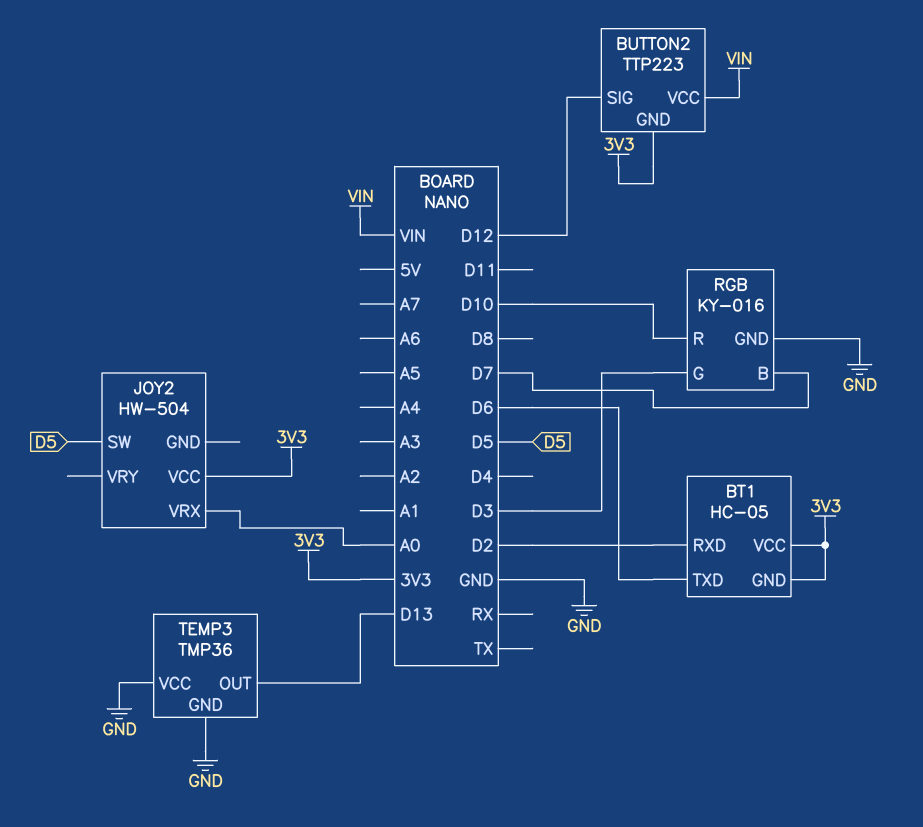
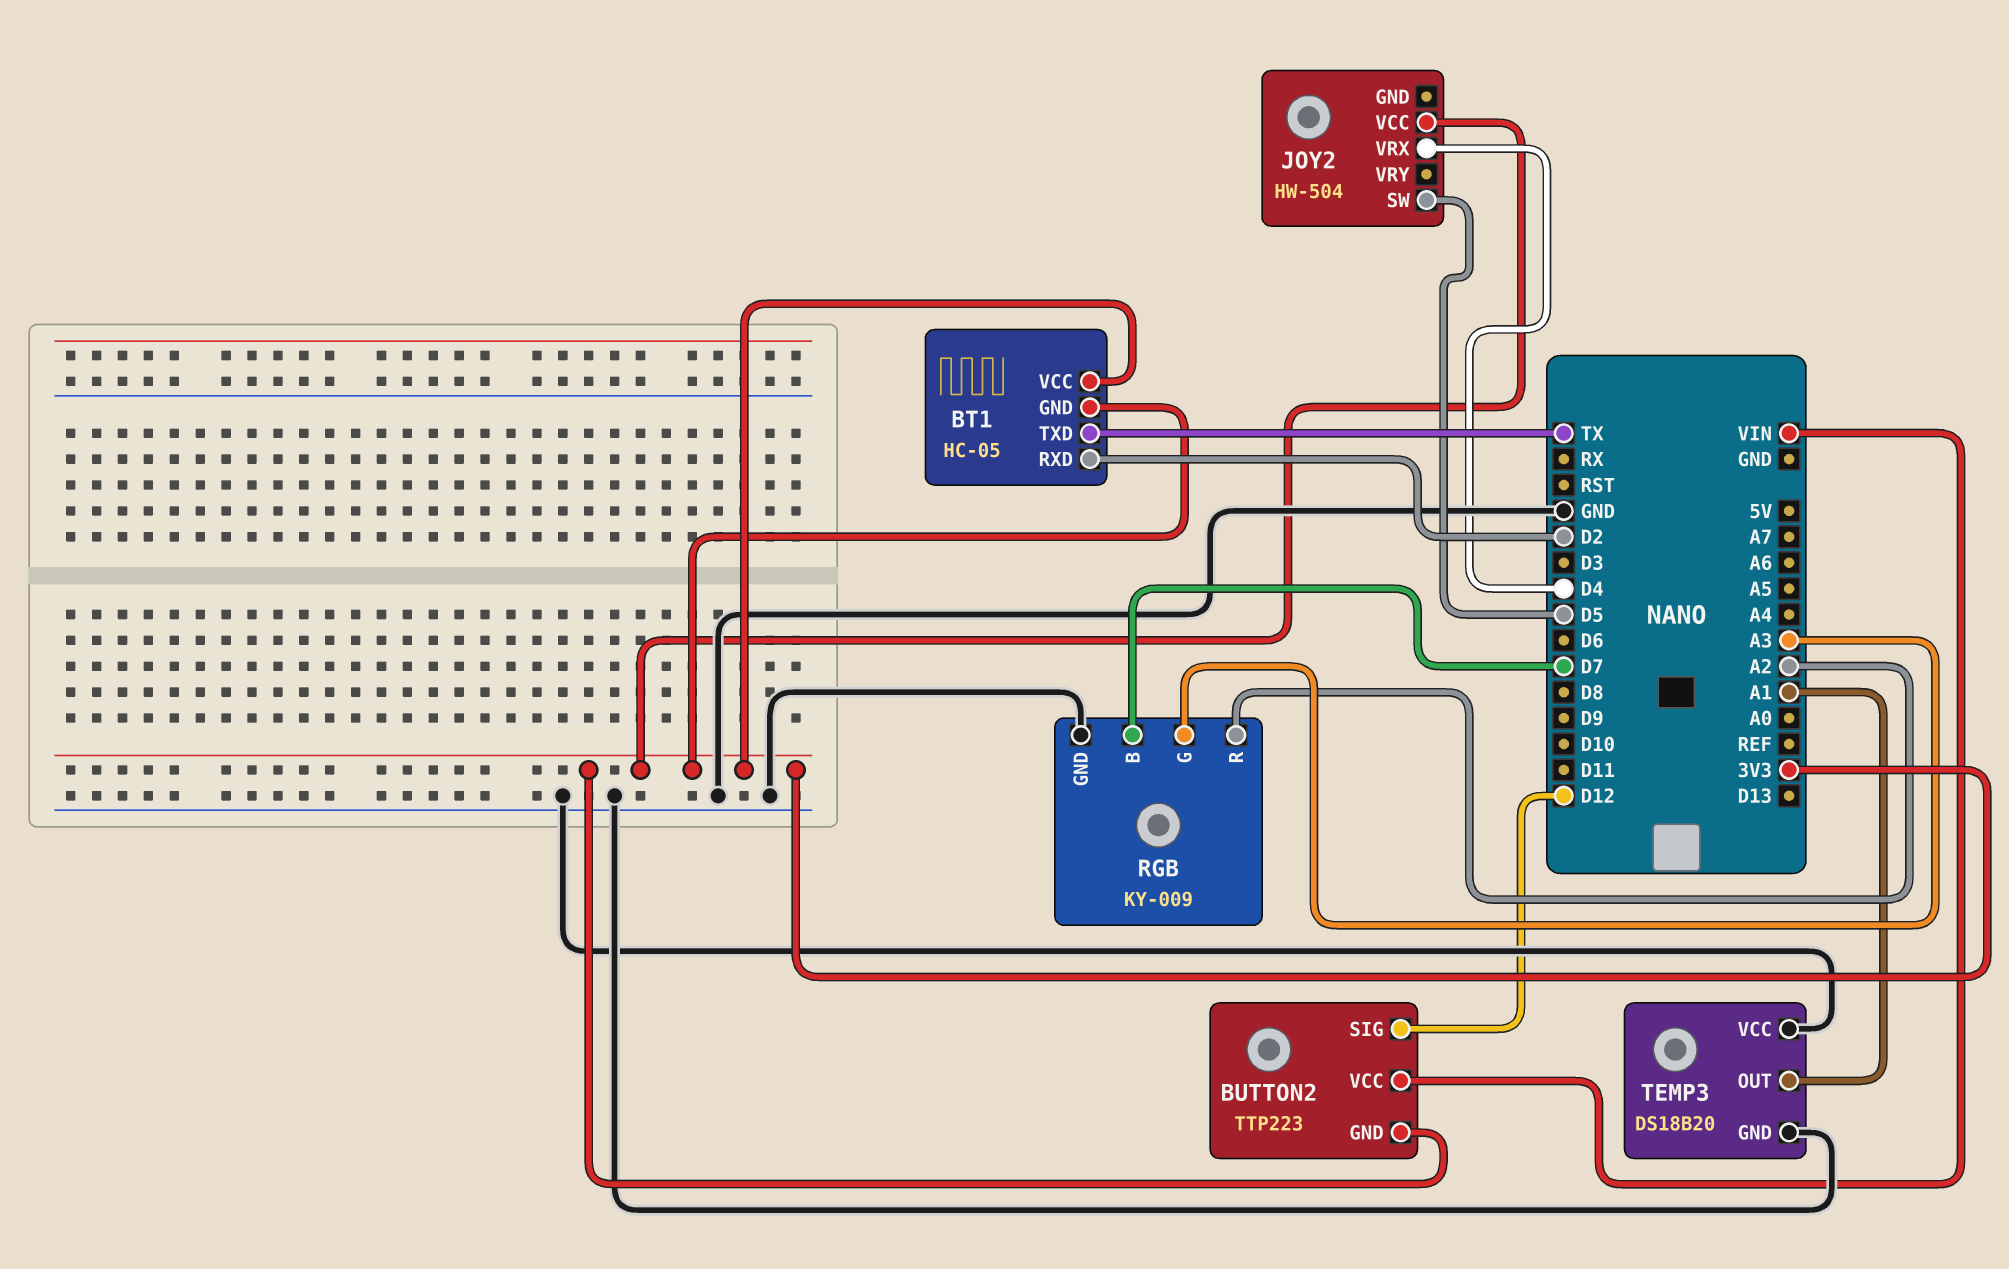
BT1 pin TXD: D6 -> TX
JOY2 pin VRX: A0 -> D4
RGB: KY-016 -> KY-009
RGB pin G: D3 -> A3
RGB pin R: D10 -> A2
TEMP3: TMP36 -> DS18B20
TEMP3 pin OUT: D13 -> A1

